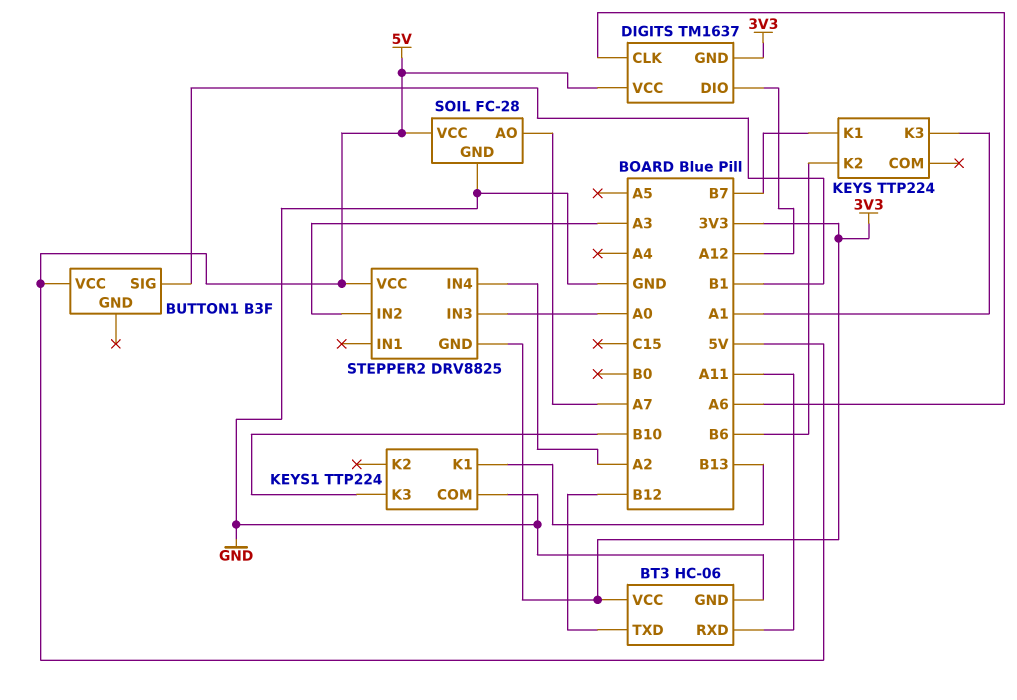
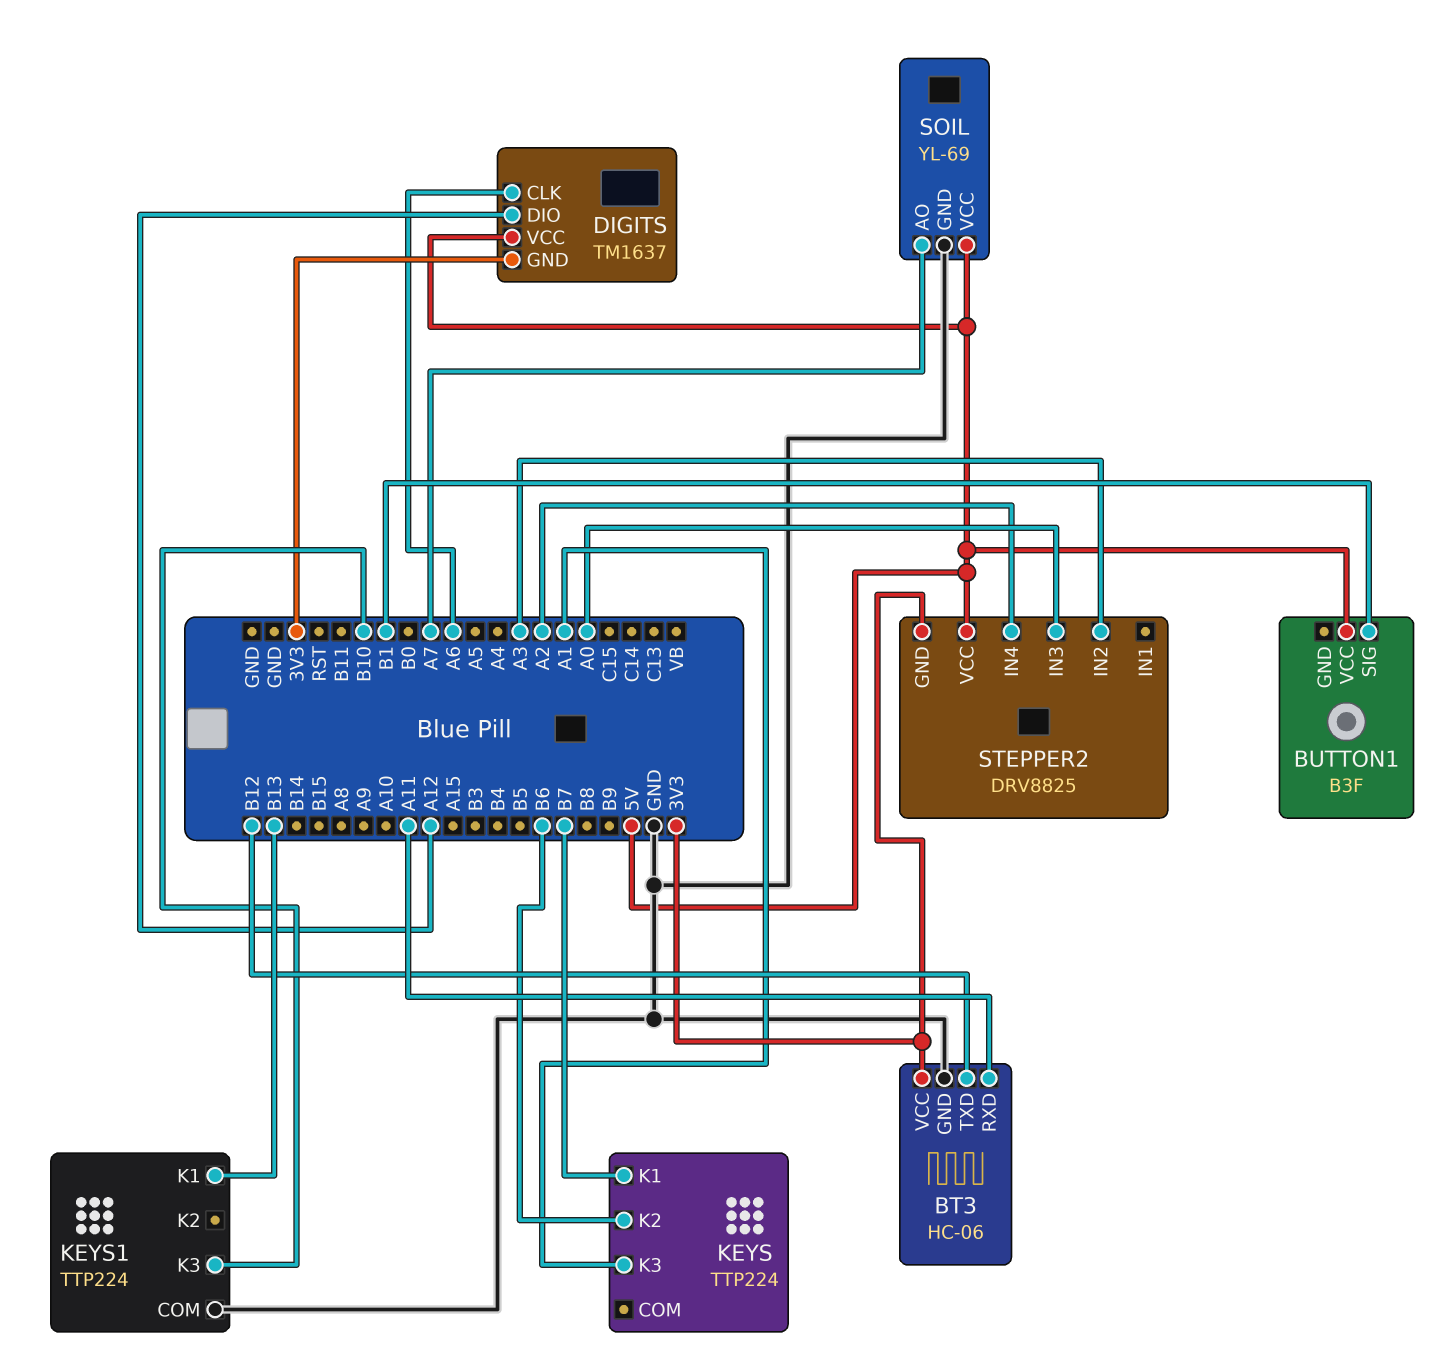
SOIL: FC-28 -> YL-69

